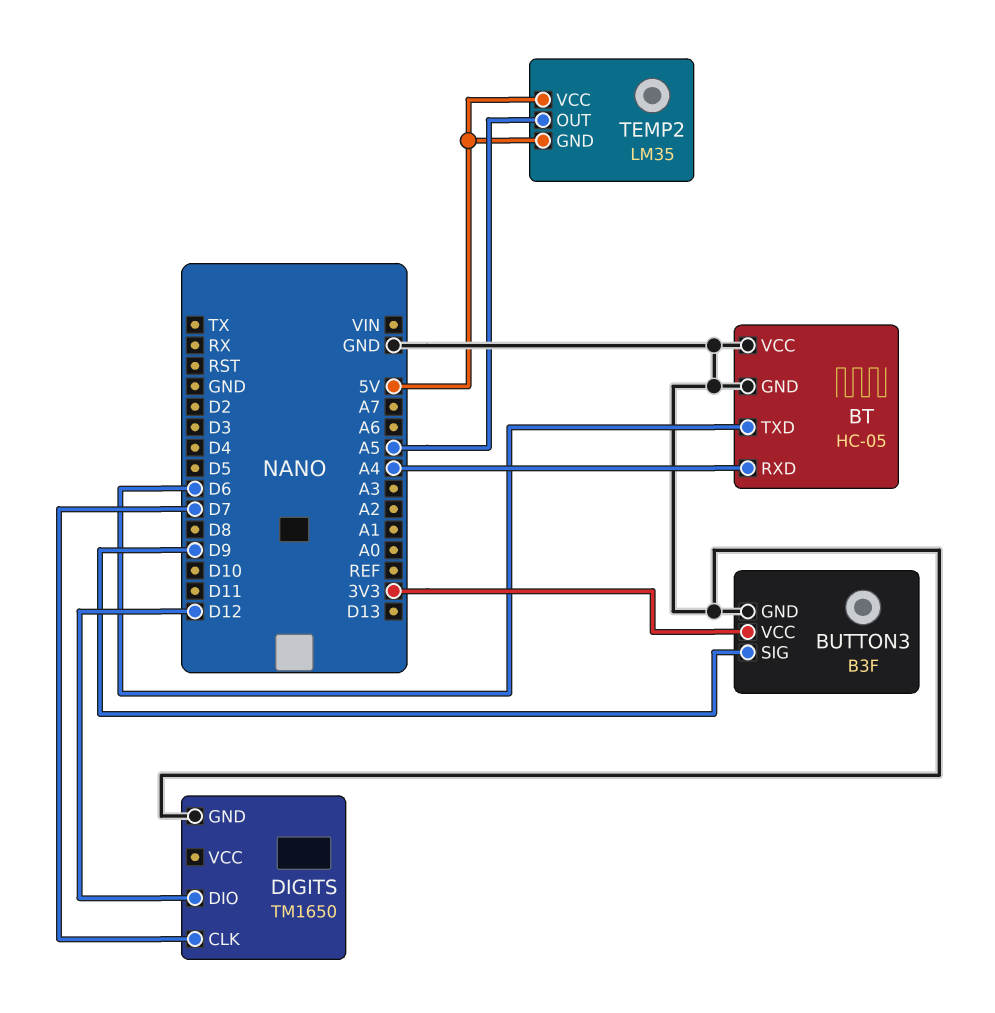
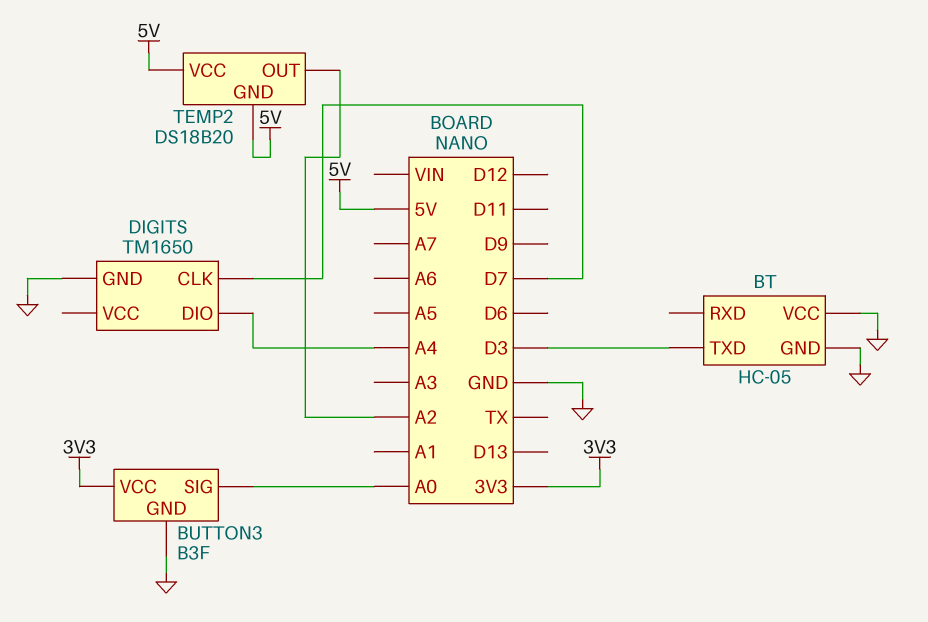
BT pin RXD: A4 -> none
BT pin TXD: D6 -> D3
BUTTON3 pin SIG: D9 -> A0
DIGITS pin DIO: D12 -> A4
TEMP2: LM35 -> DS18B20
TEMP2 pin OUT: A5 -> A2

